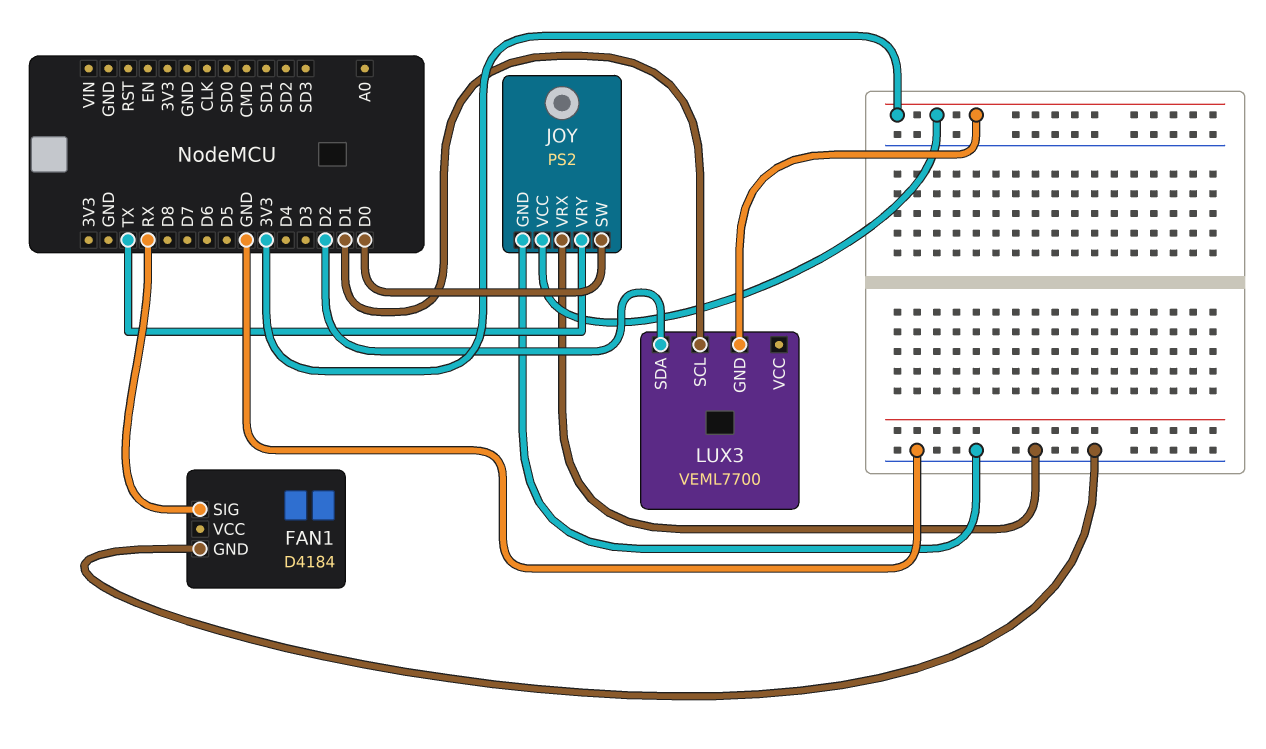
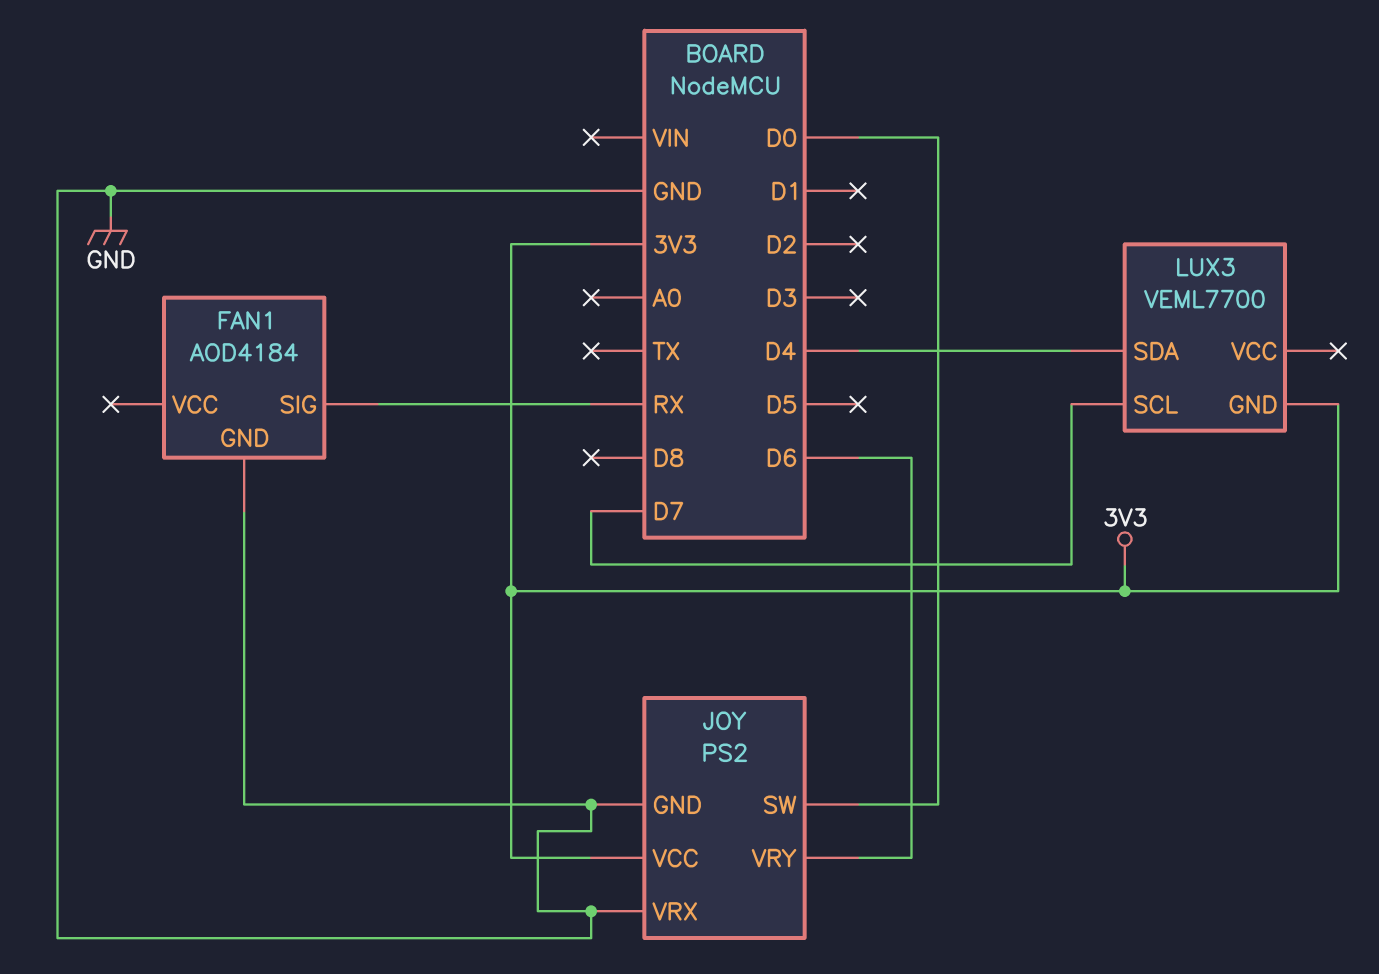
FAN1: D4184 -> AOD4184
JOY pin VRY: TX -> D6
LUX3 pin SCL: D1 -> D7
LUX3 pin SDA: D2 -> D4

